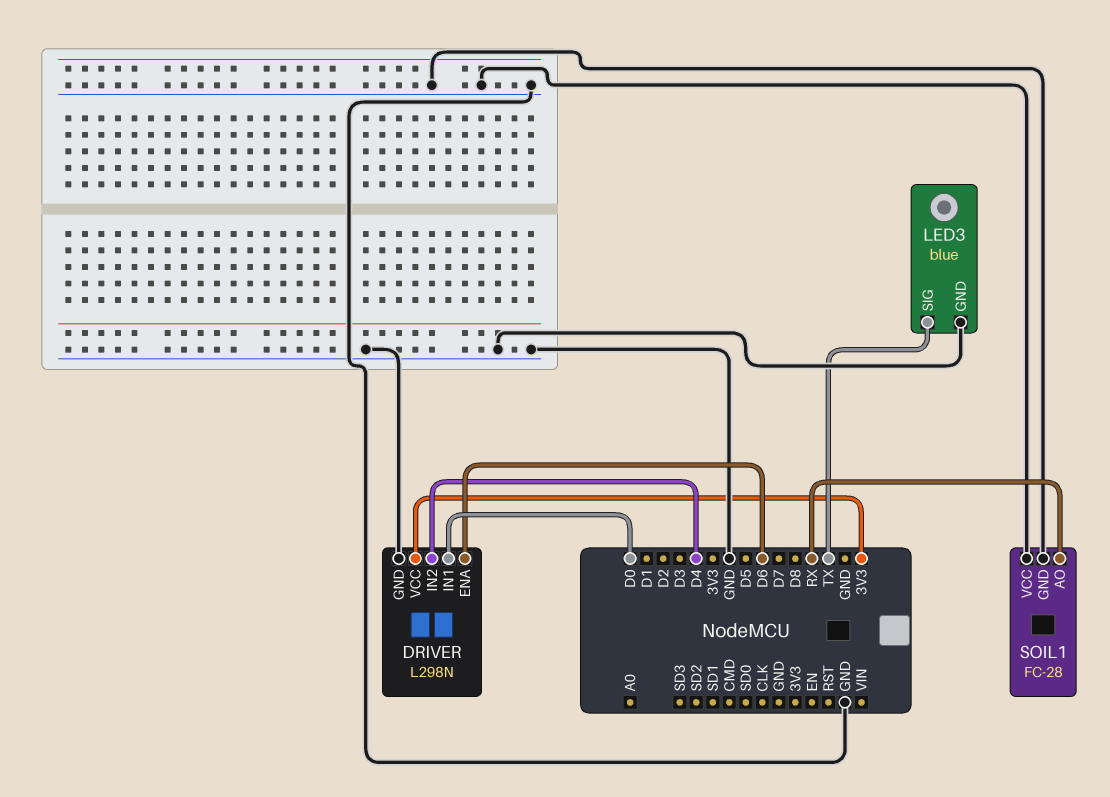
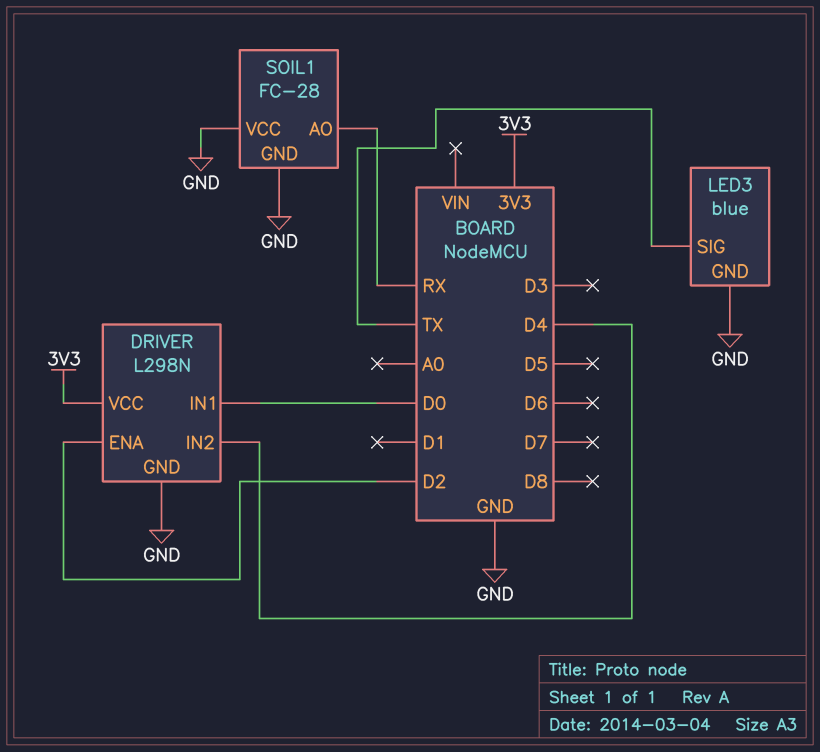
DRIVER pin ENA: D6 -> D2

